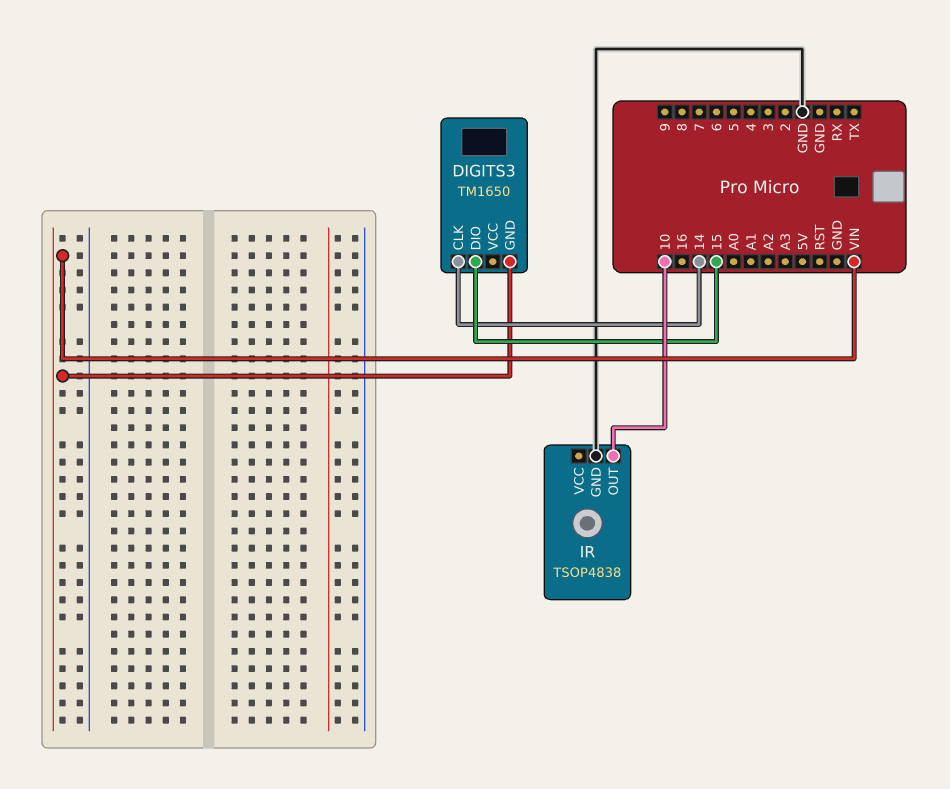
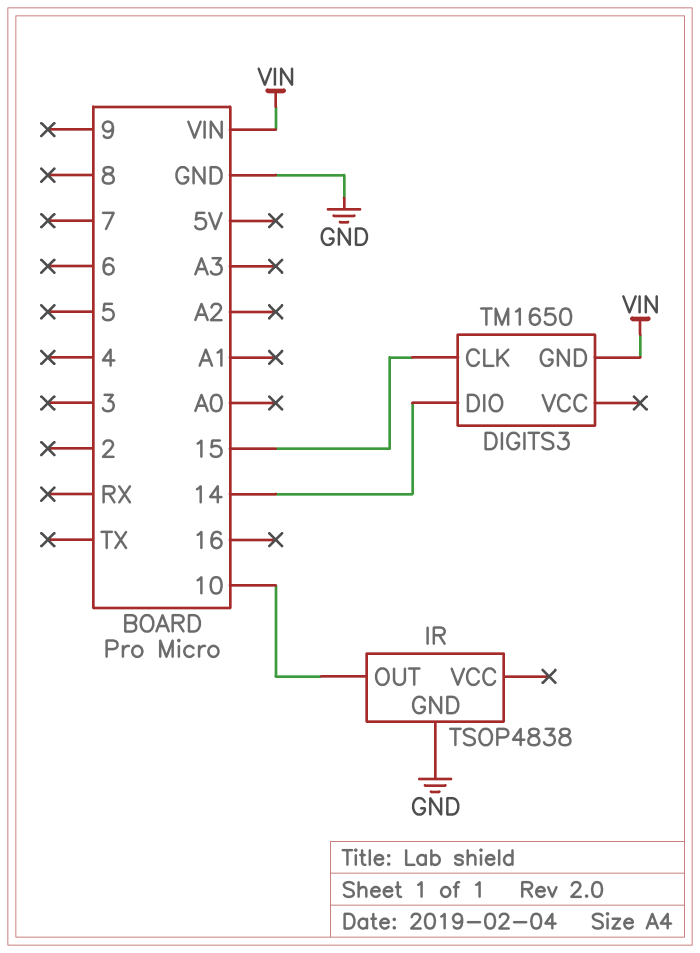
DIGITS3 pin CLK: 14 -> 15
DIGITS3 pin DIO: 15 -> 14

